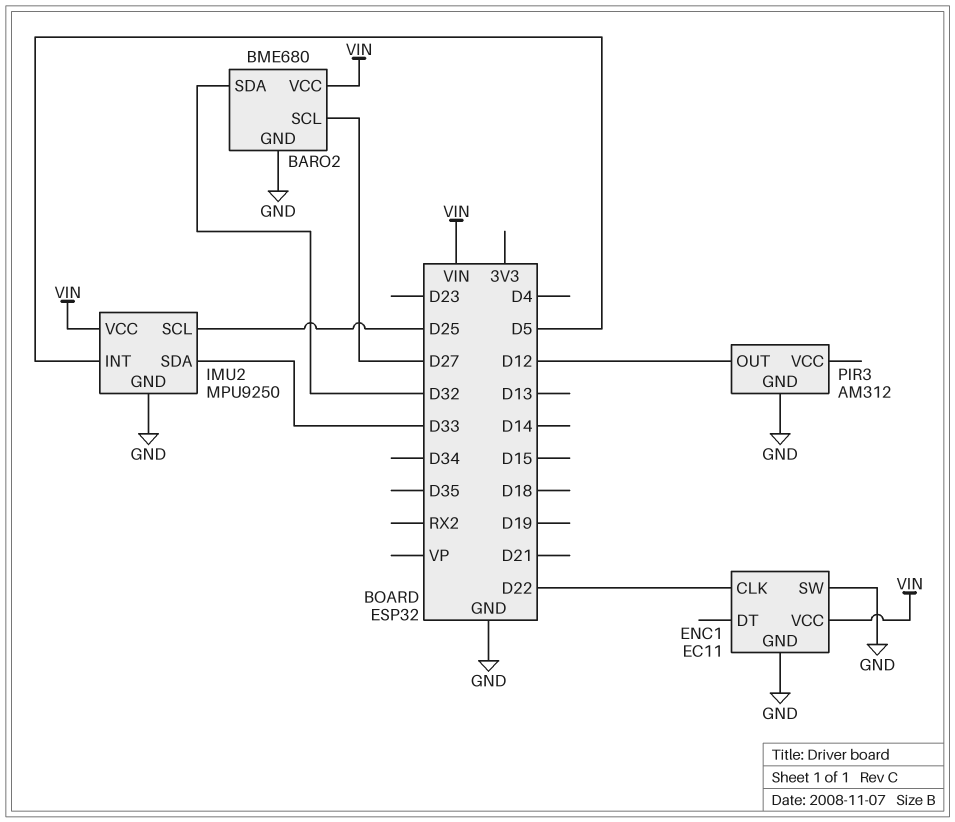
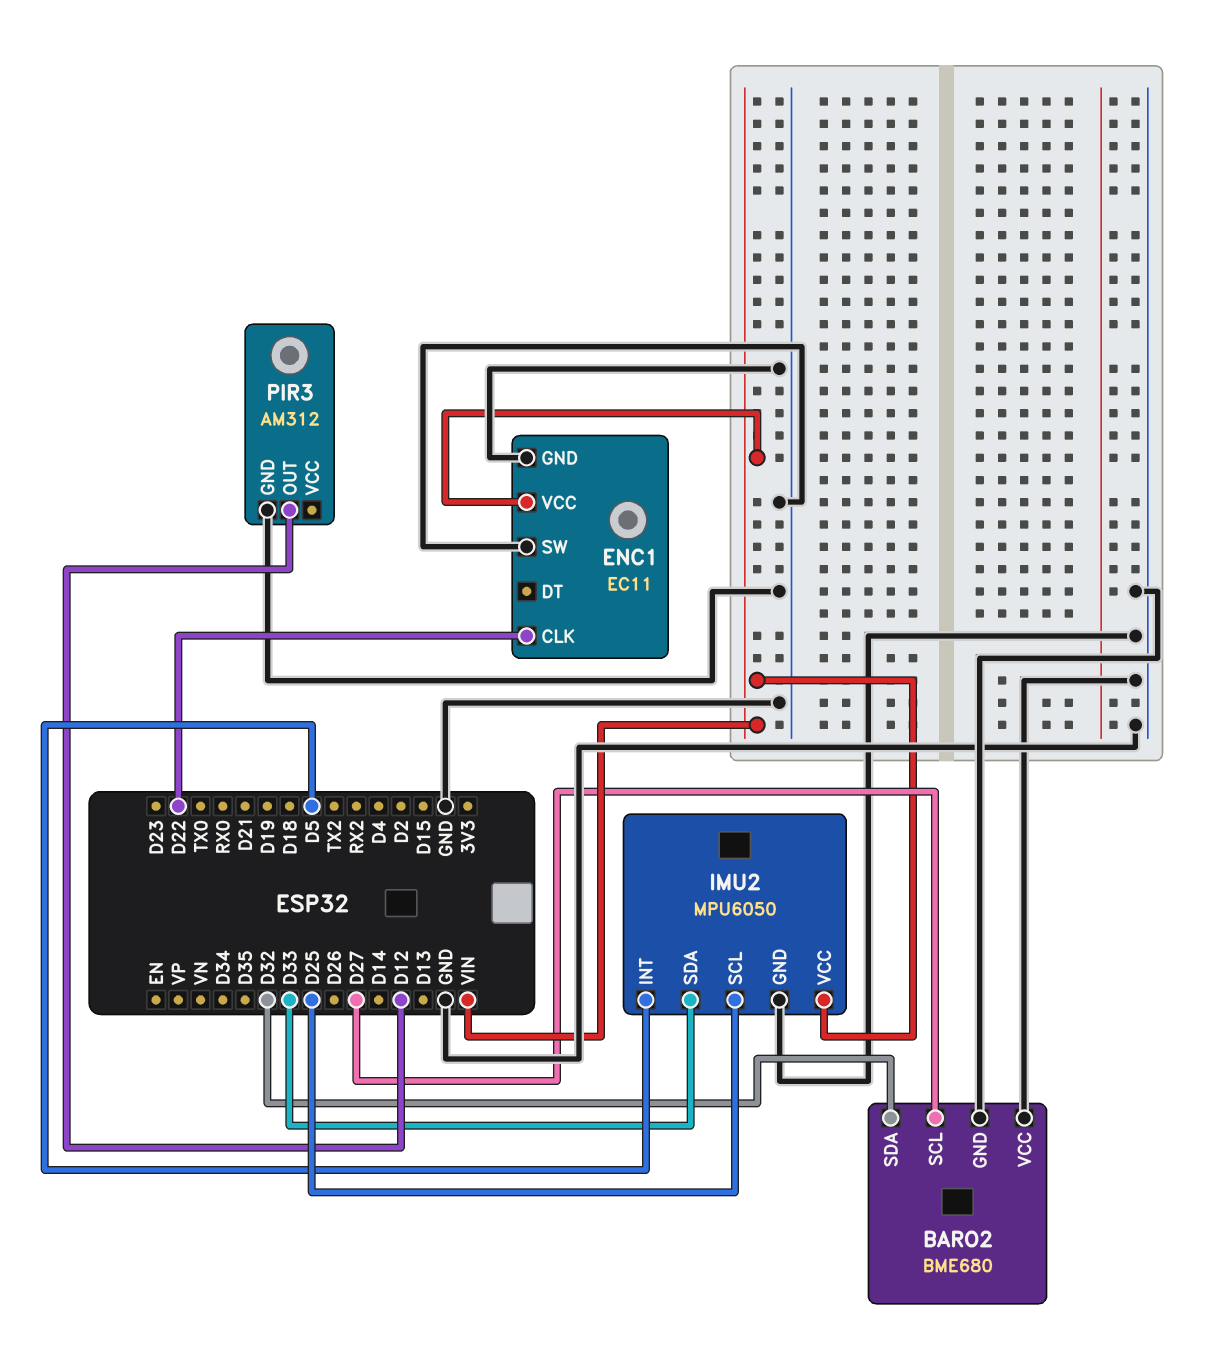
BARO2 pin VCC: VIN -> GND
IMU2: MPU9250 -> MPU6050

